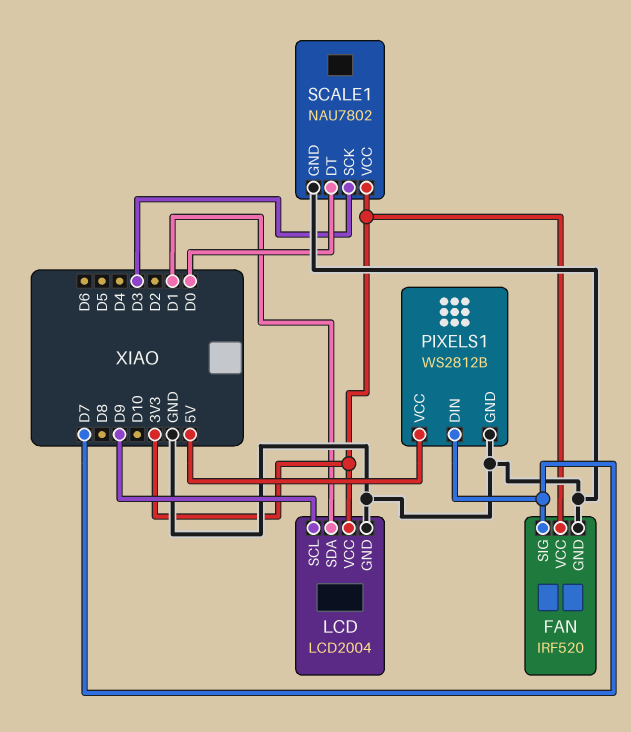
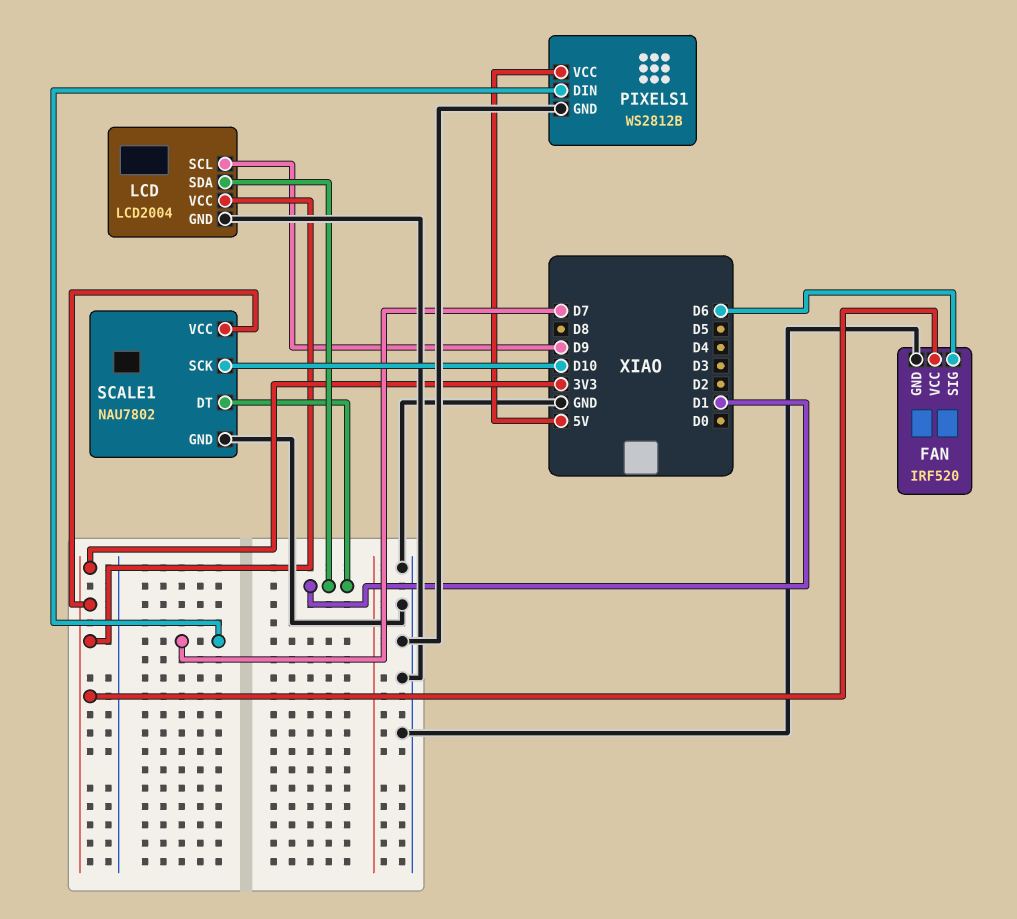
FAN pin SIG: D7 -> D6
SCALE1 pin DT: D0 -> D1
SCALE1 pin SCK: D3 -> D10

